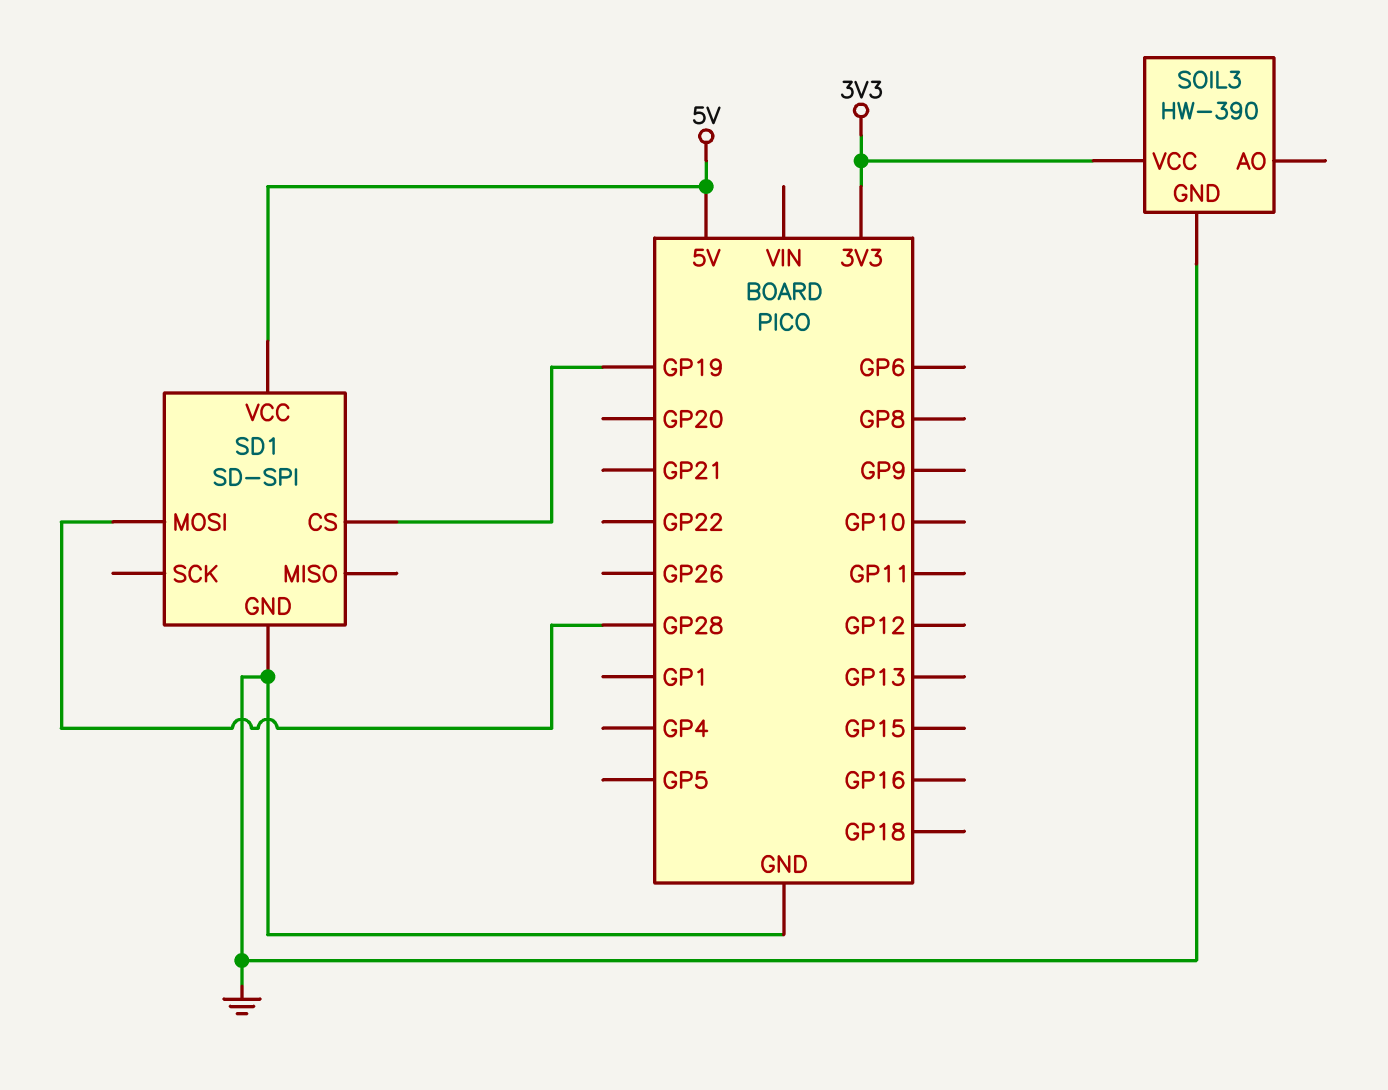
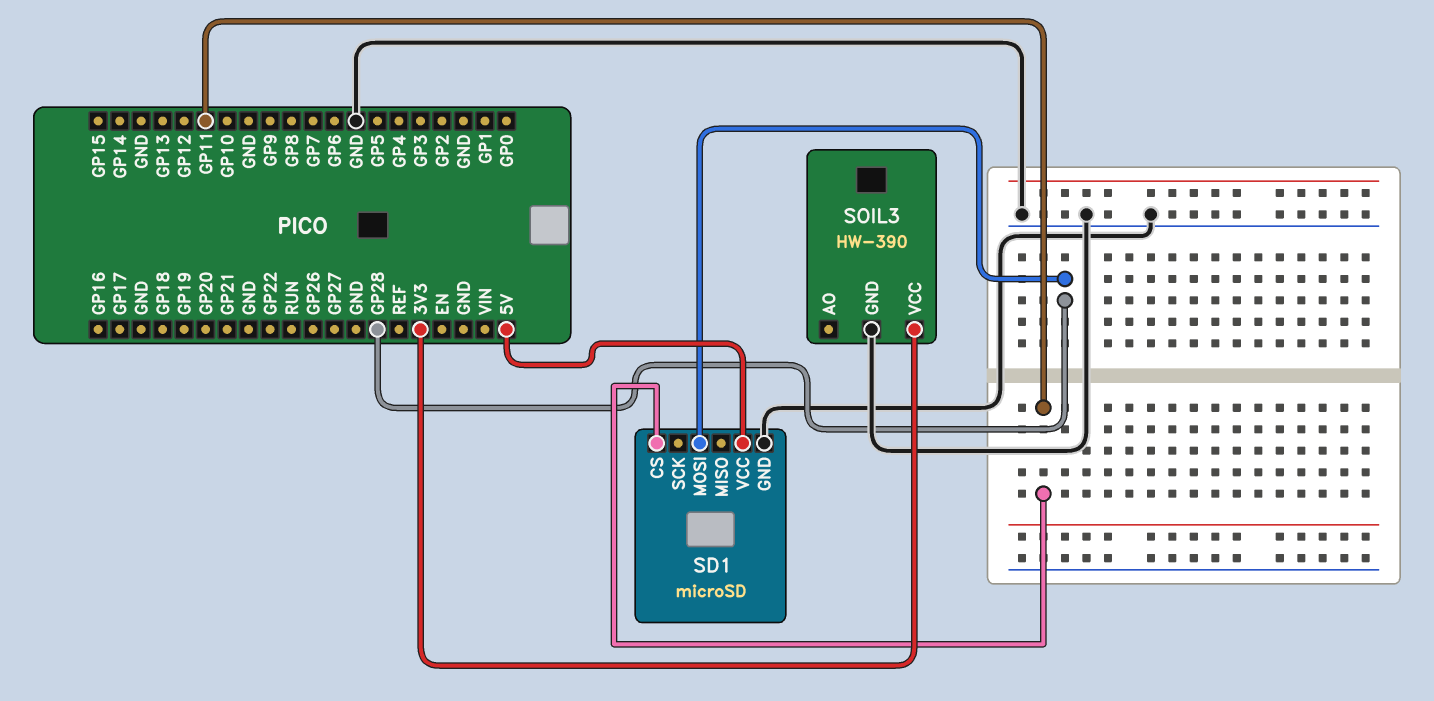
SD1: SD-SPI -> microSD
SD1 pin CS: GP19 -> GP11

